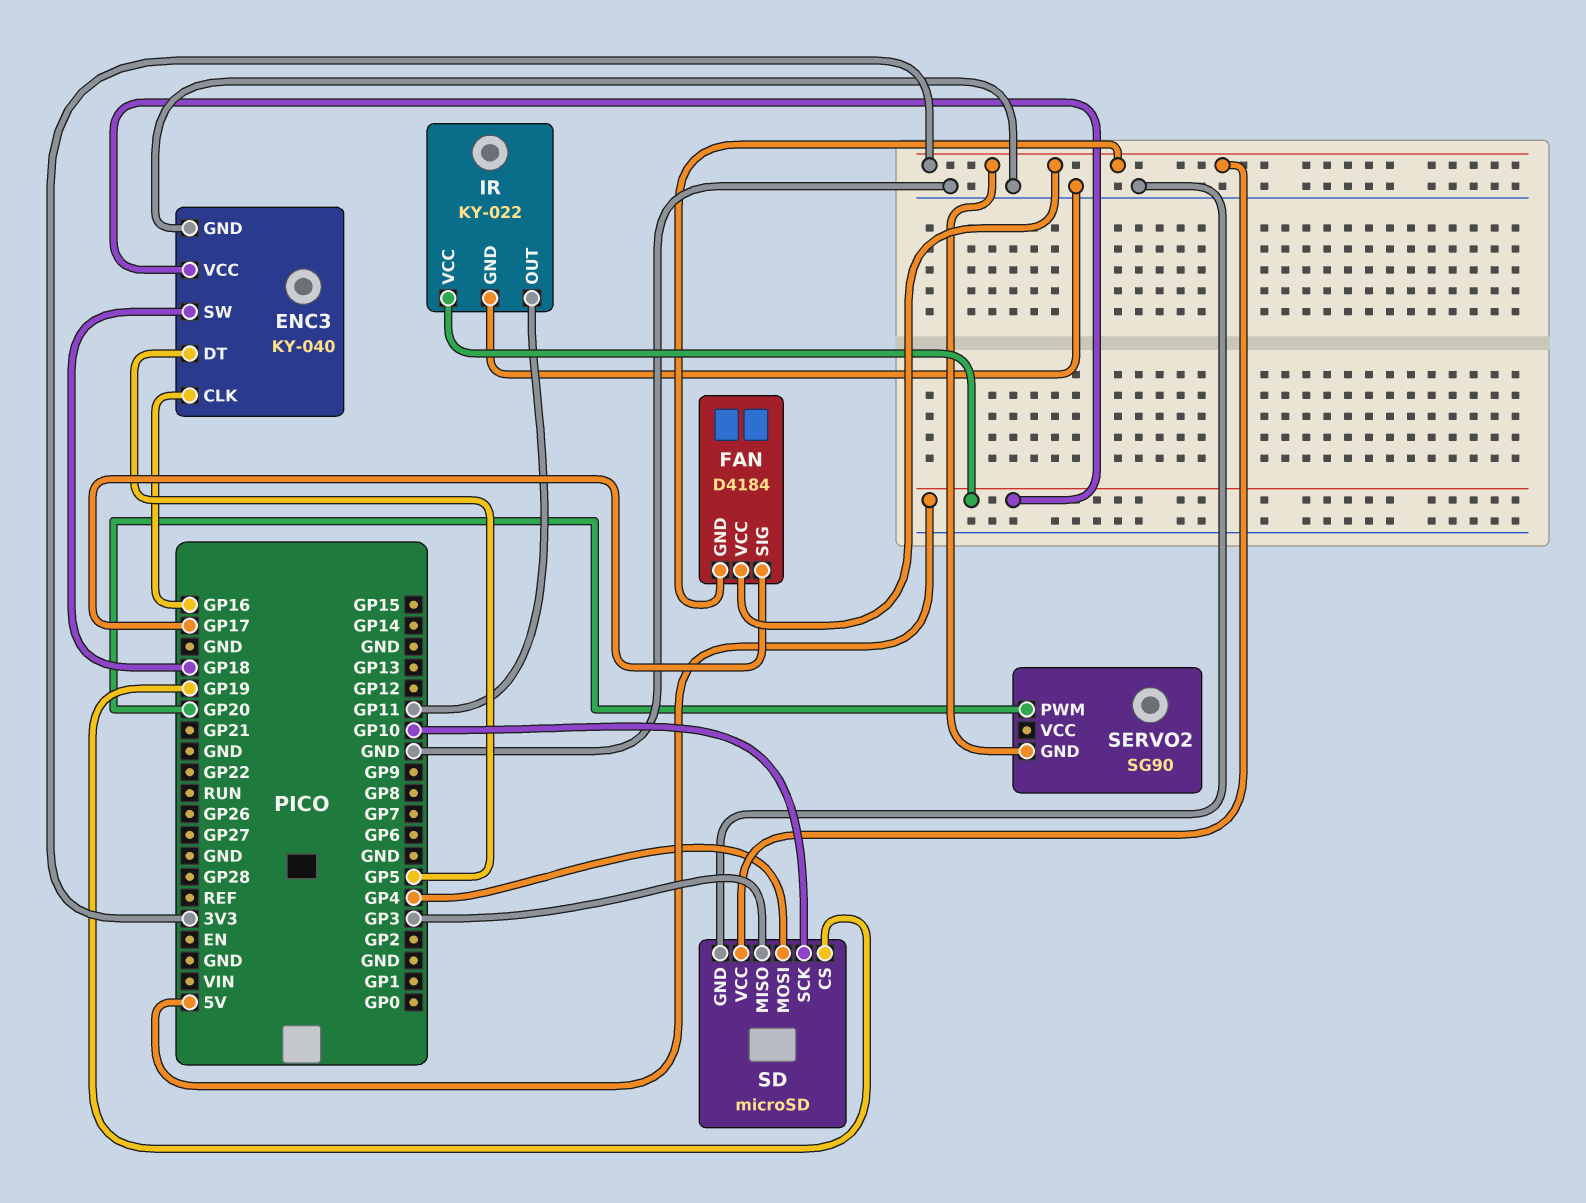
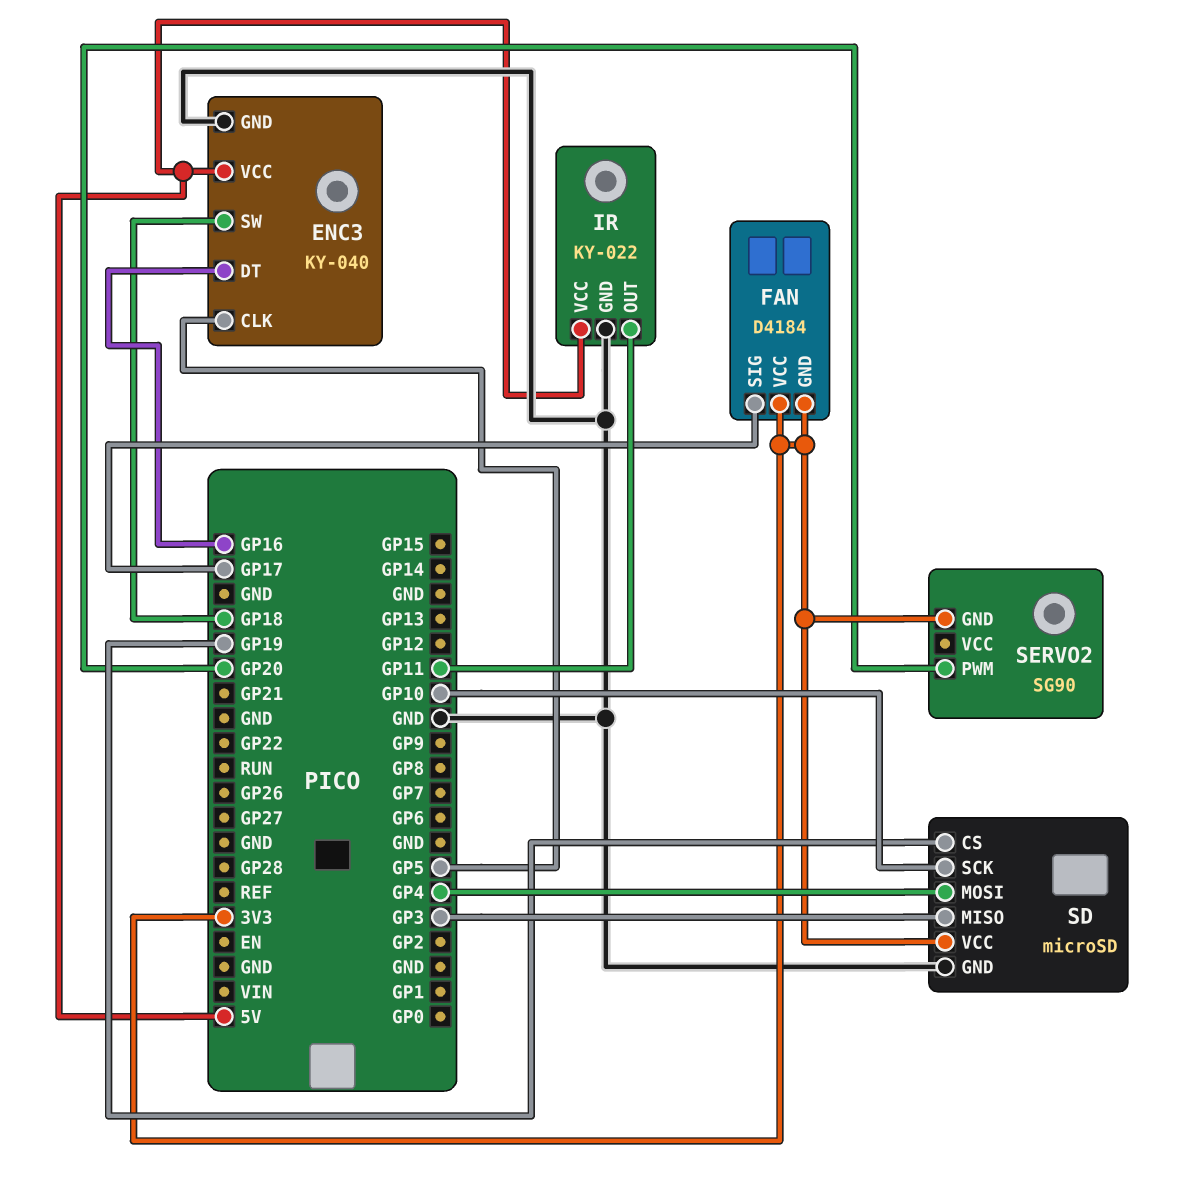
ENC3 pin CLK: GP16 -> GP5
ENC3 pin DT: GP5 -> GP16

